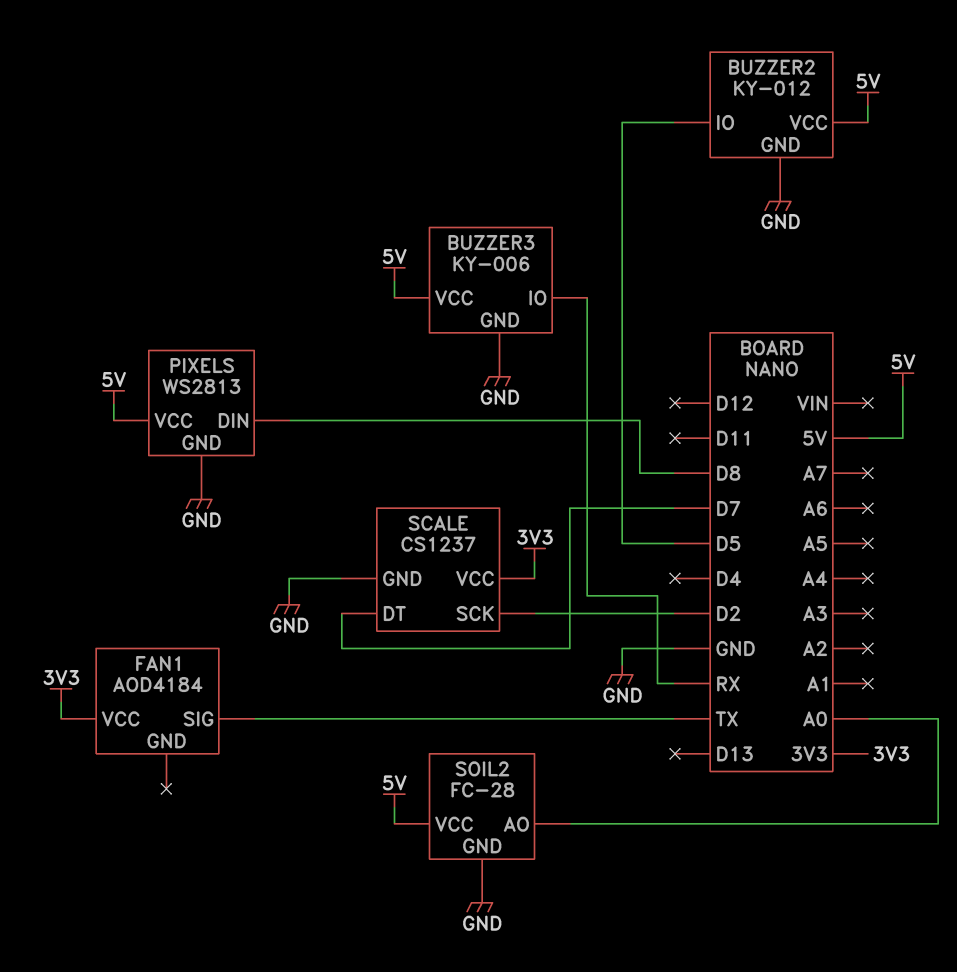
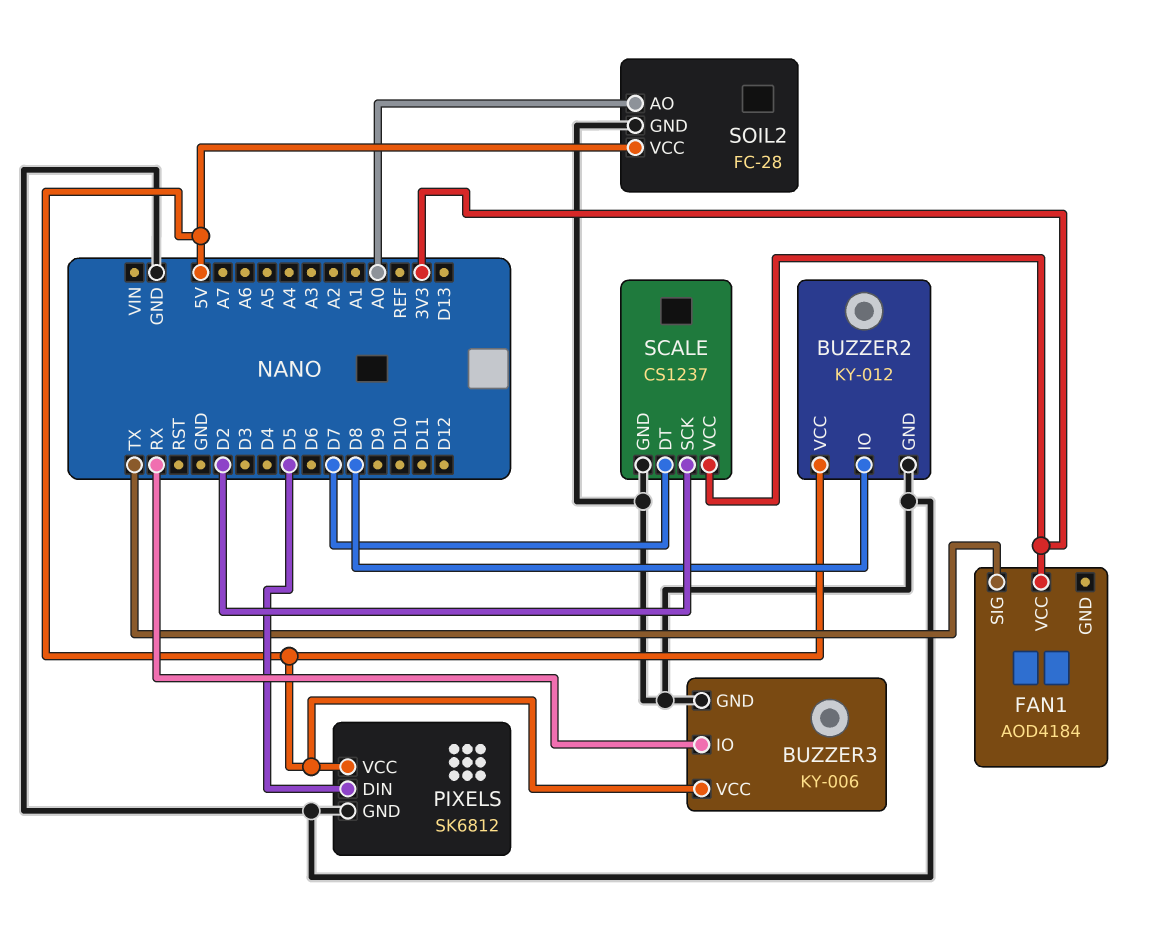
BUZZER2 pin IO: D5 -> D8
PIXELS: WS2813 -> SK6812
PIXELS pin DIN: D8 -> D5

